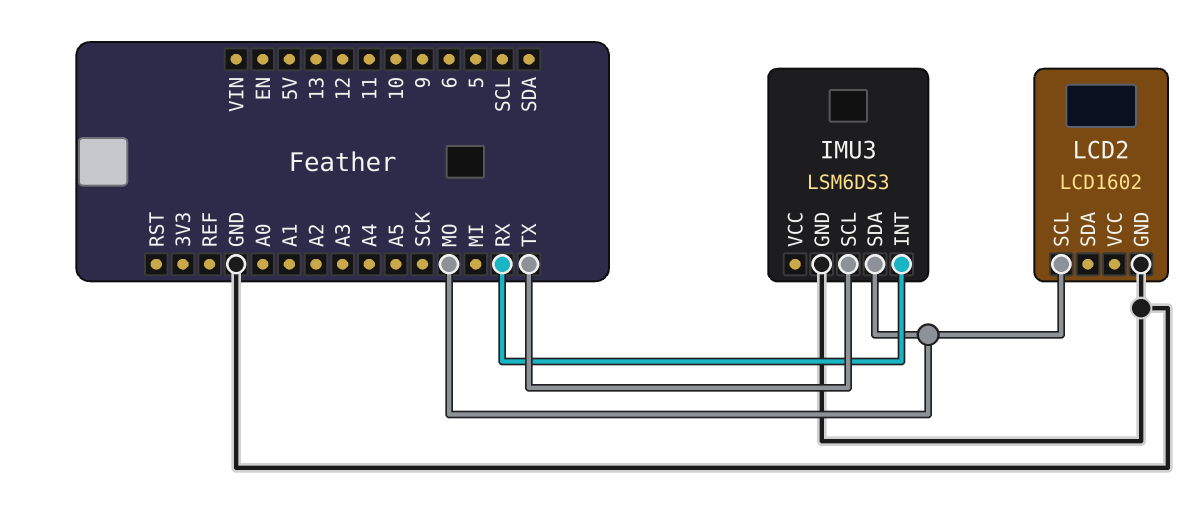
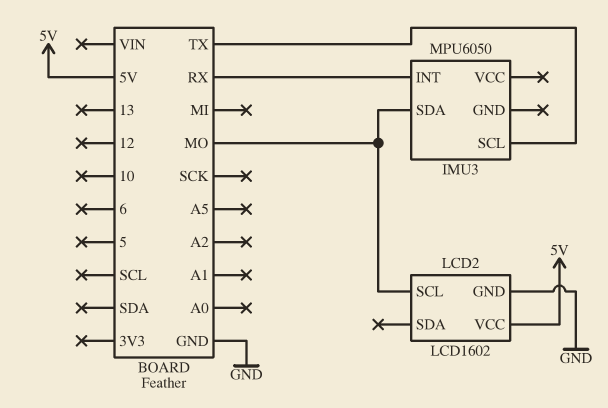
IMU3: LSM6DS3 -> MPU6050
IMU3 pin GND: GND -> none
LCD2 pin VCC: none -> 5V

